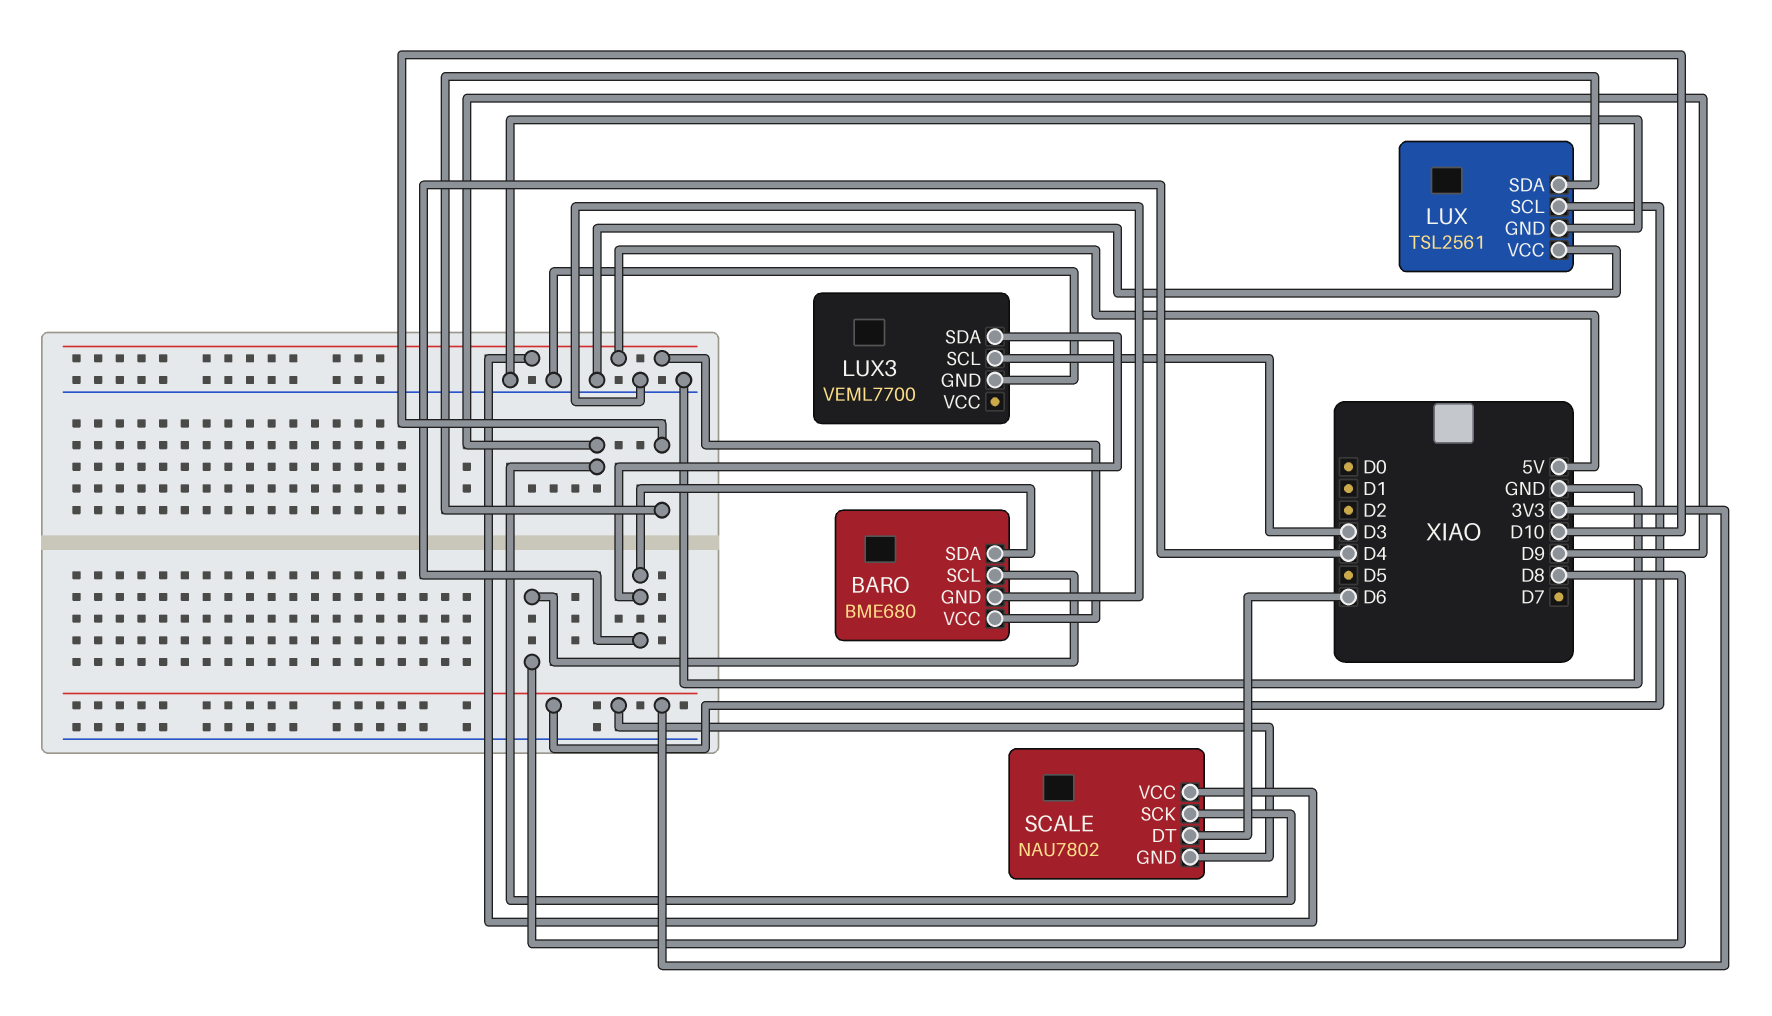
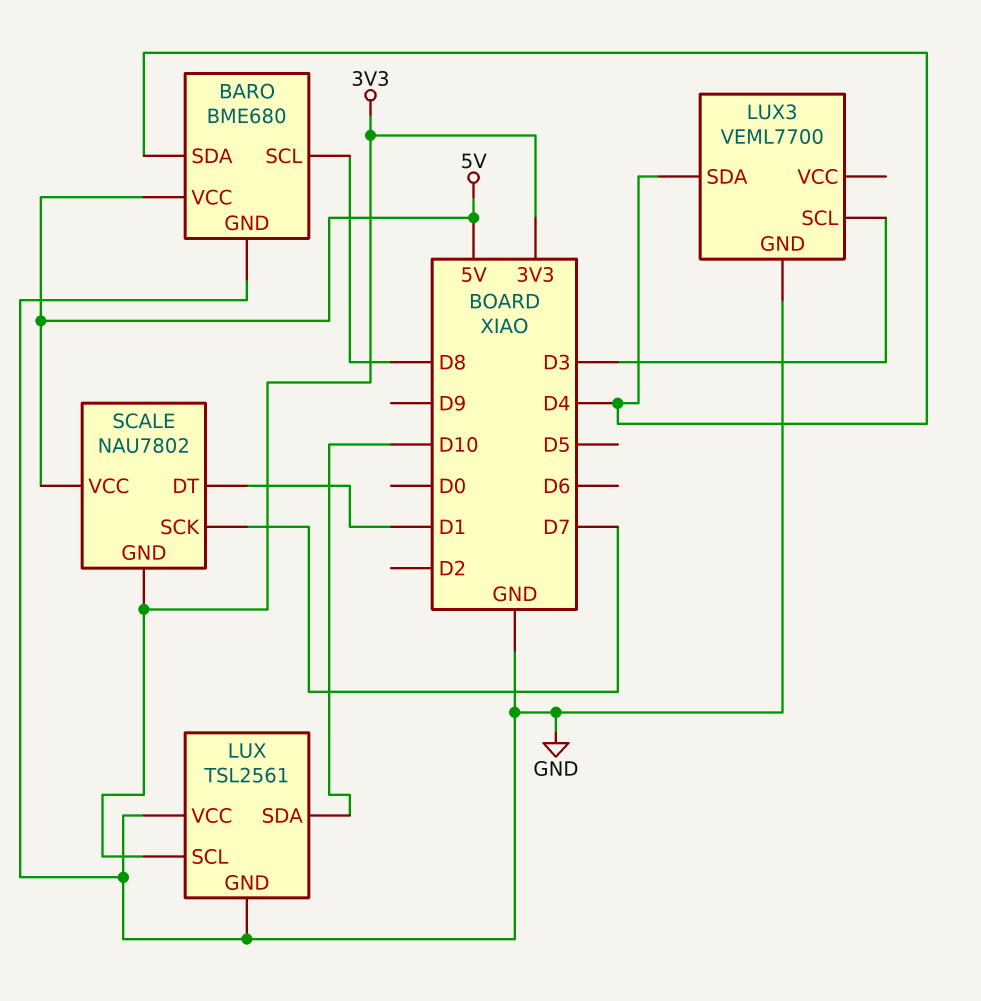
SCALE pin DT: D6 -> D1
SCALE pin SCK: D9 -> D7

